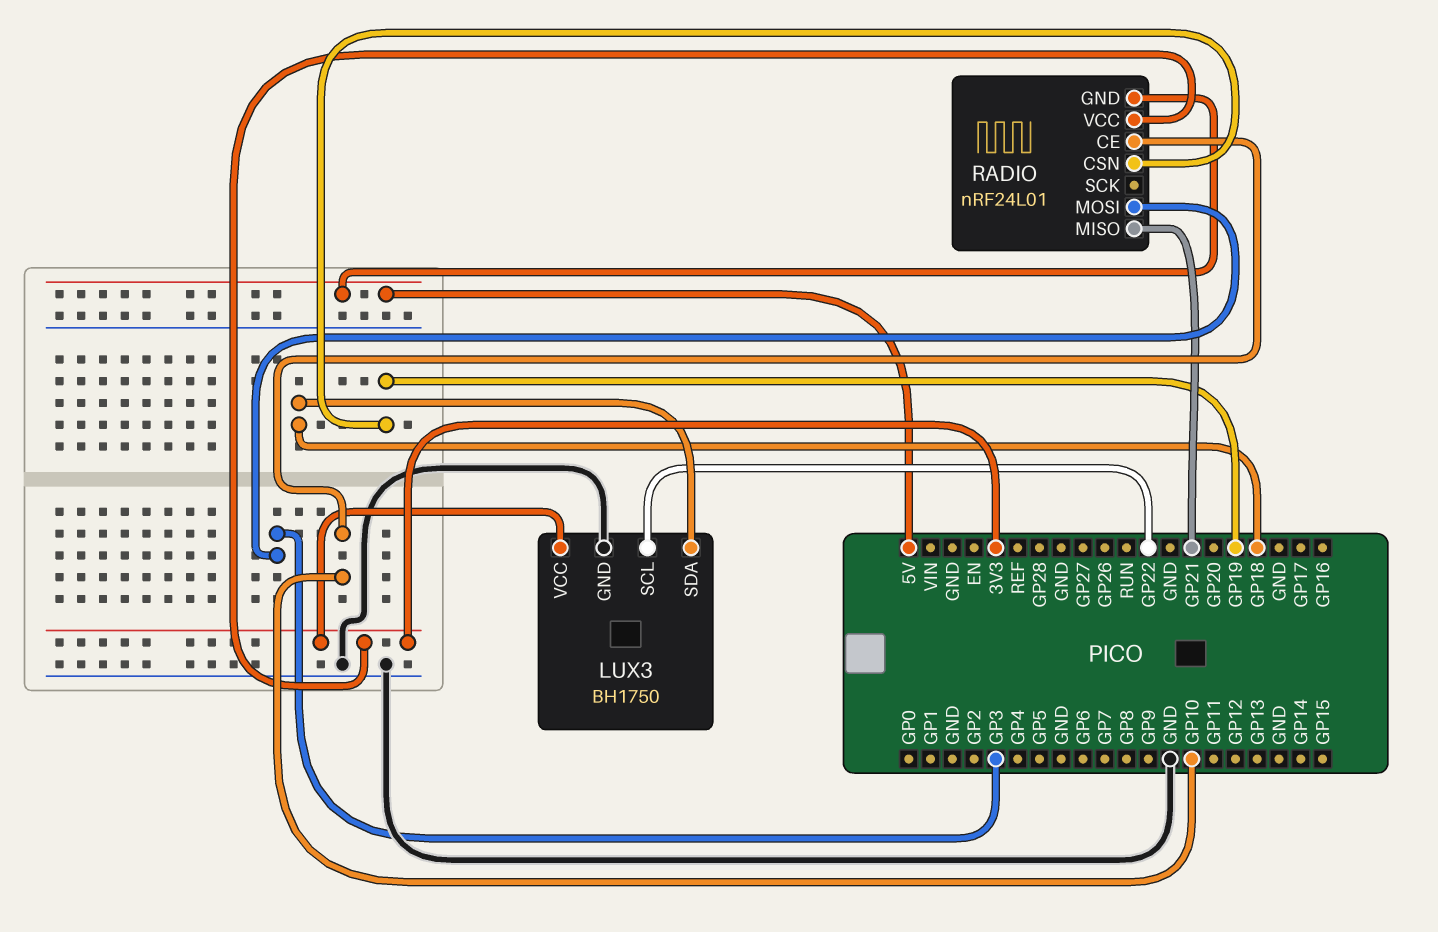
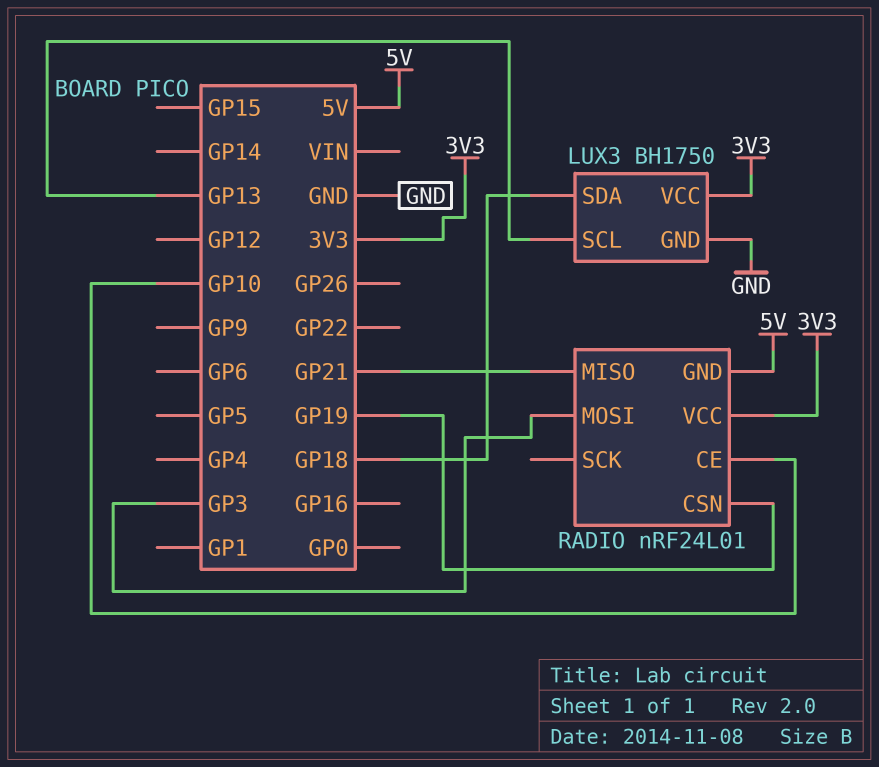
LUX3 pin SCL: GP22 -> GP13

